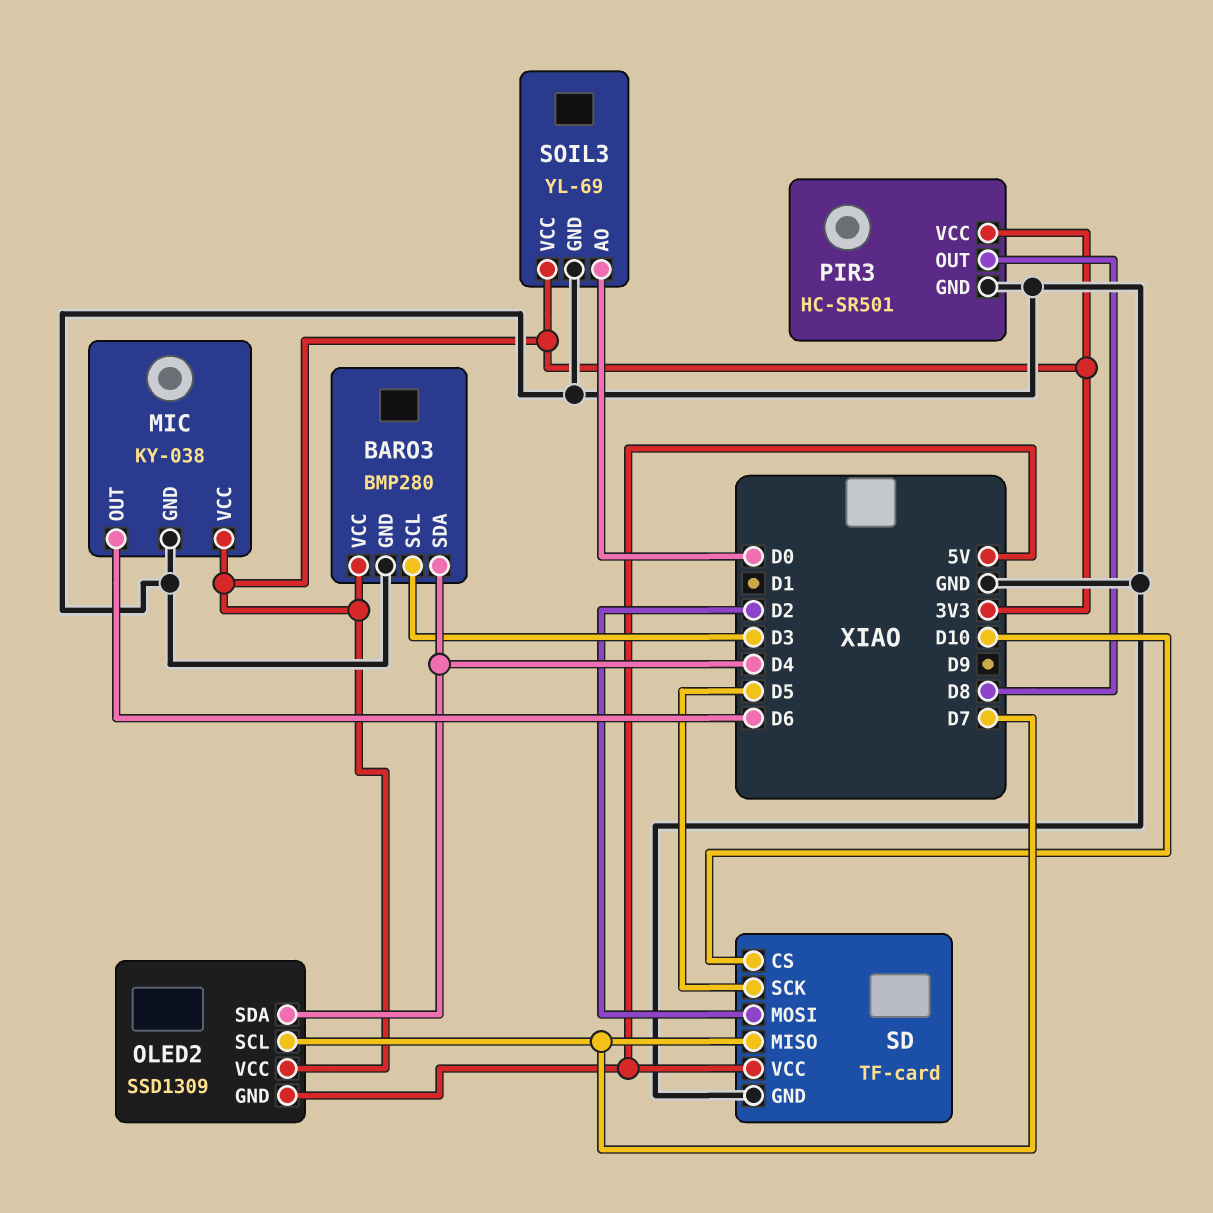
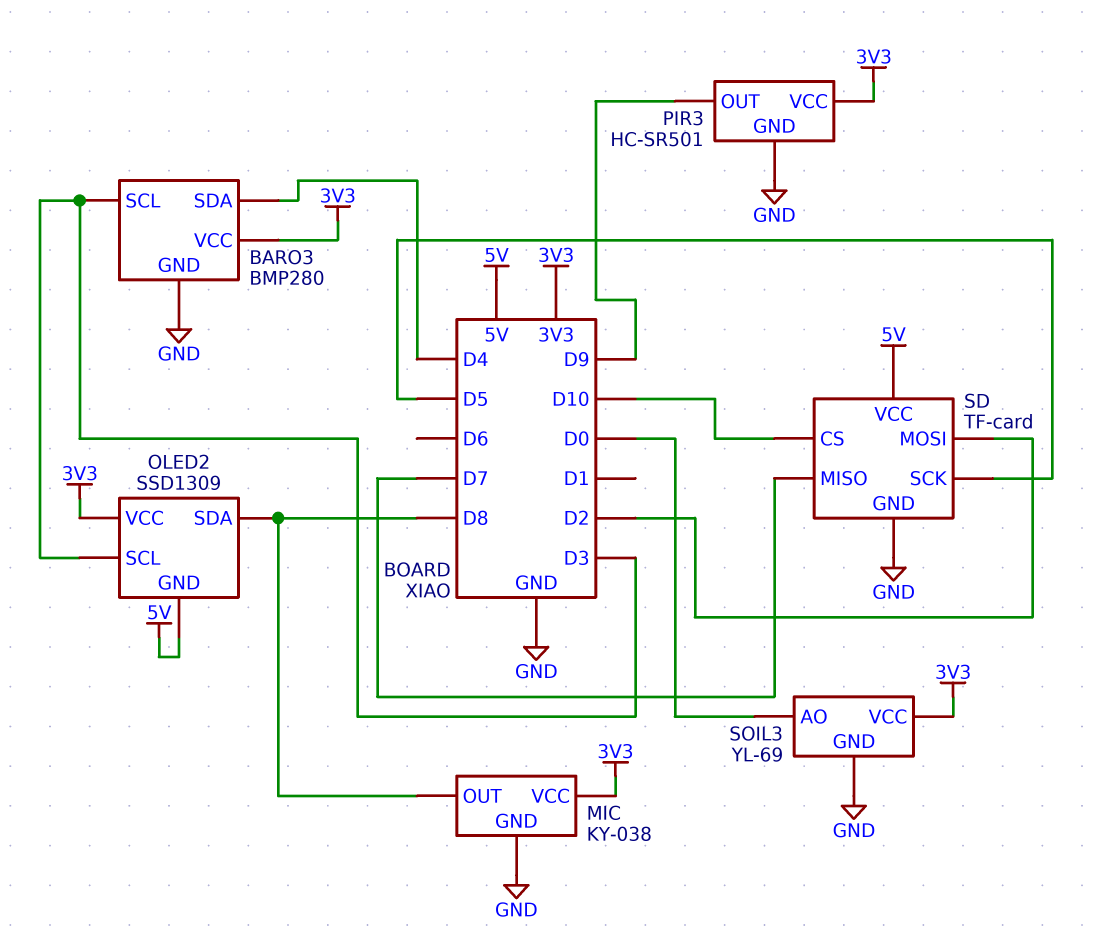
MIC pin OUT: D6 -> D8
OLED2 pin SCL: D7 -> D3
OLED2 pin SDA: D4 -> D8
PIR3 pin OUT: D8 -> D9

